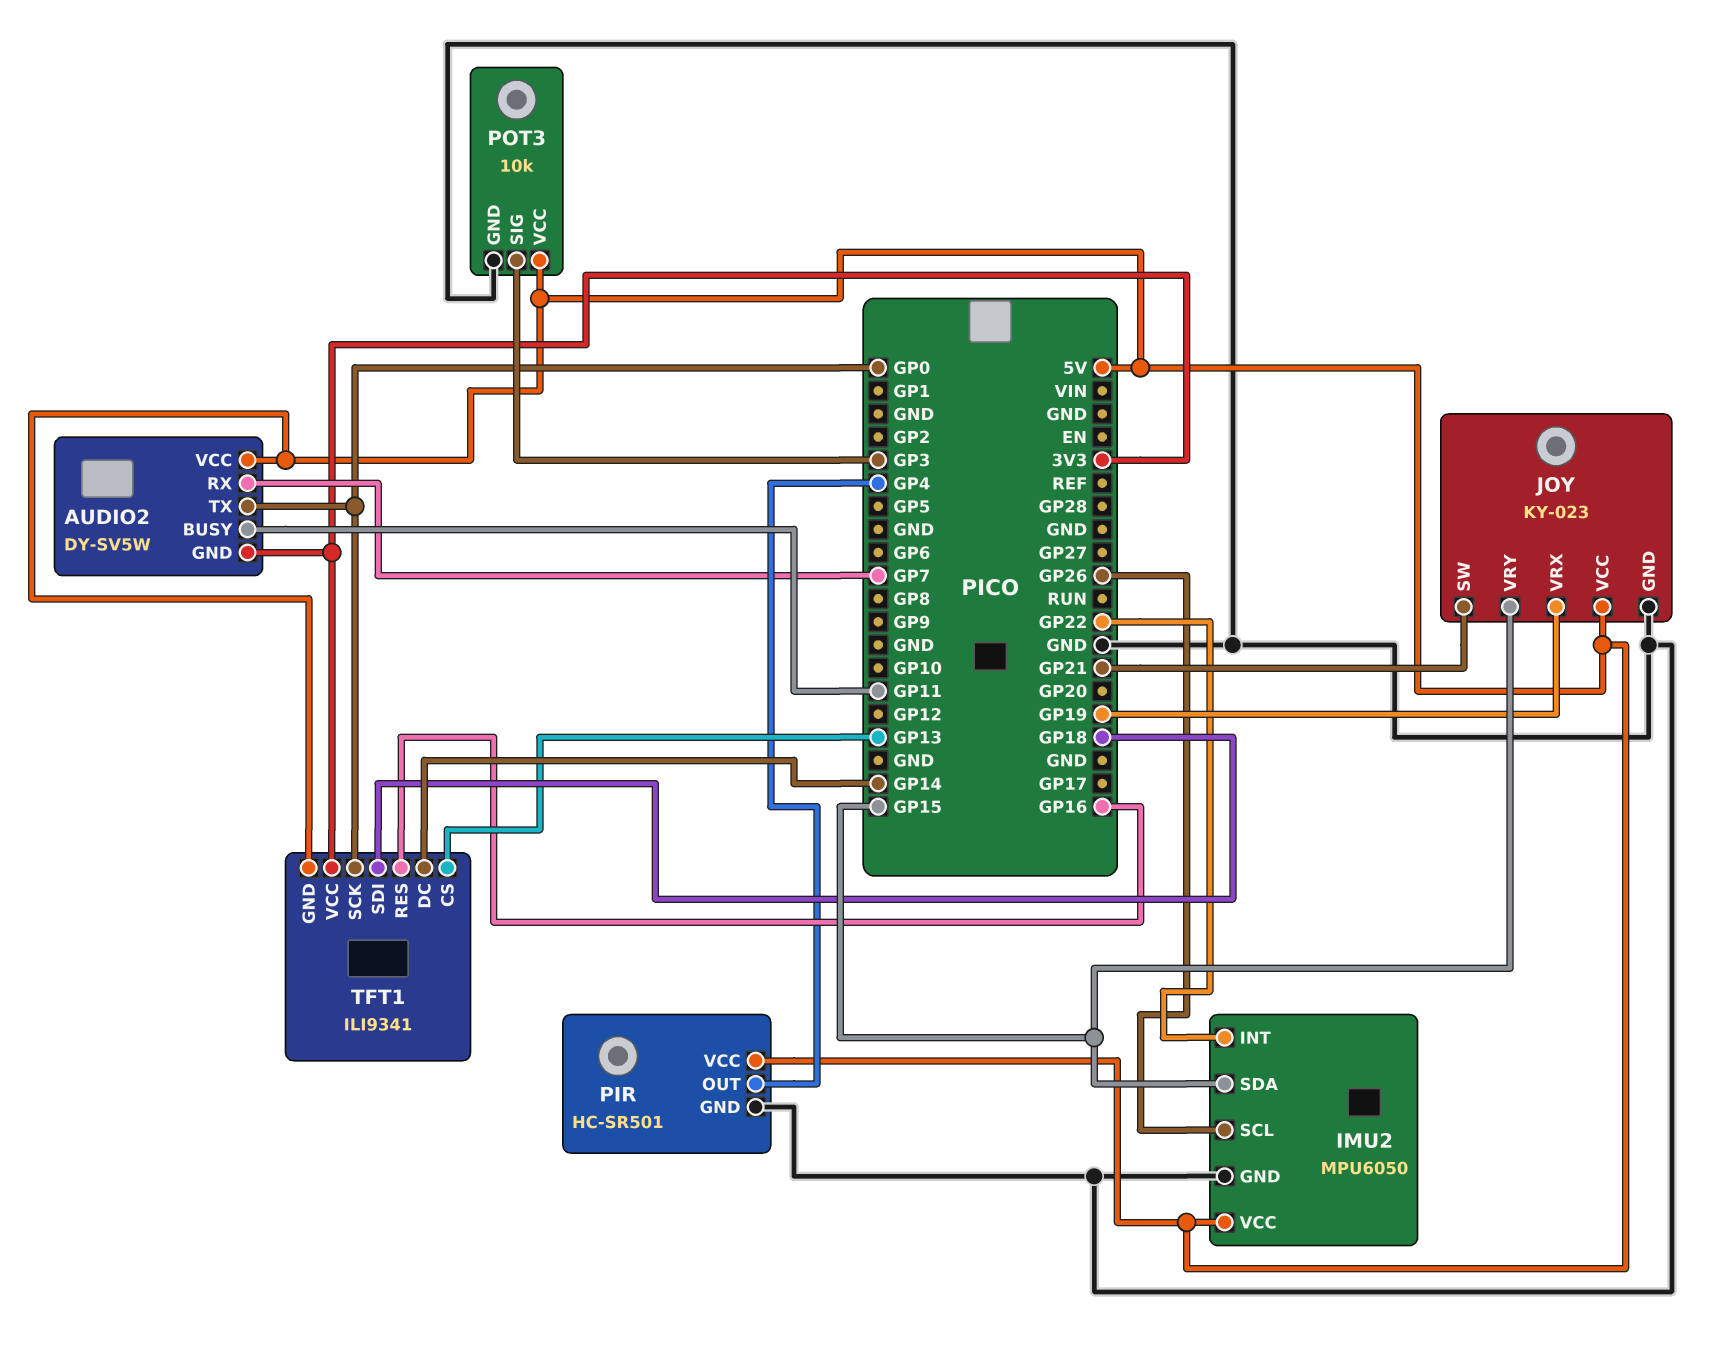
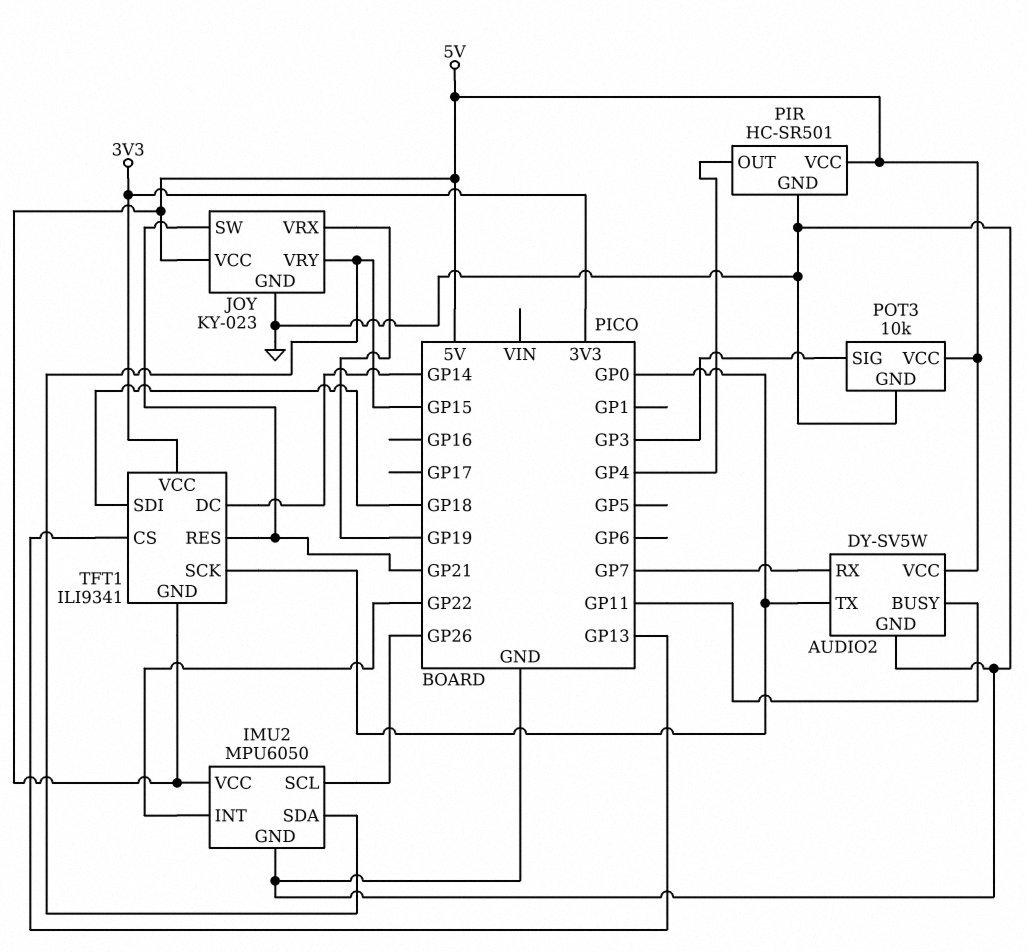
AUDIO2 pin GND: 3V3 -> GND
TFT1 pin RES: GP16 -> GP21

